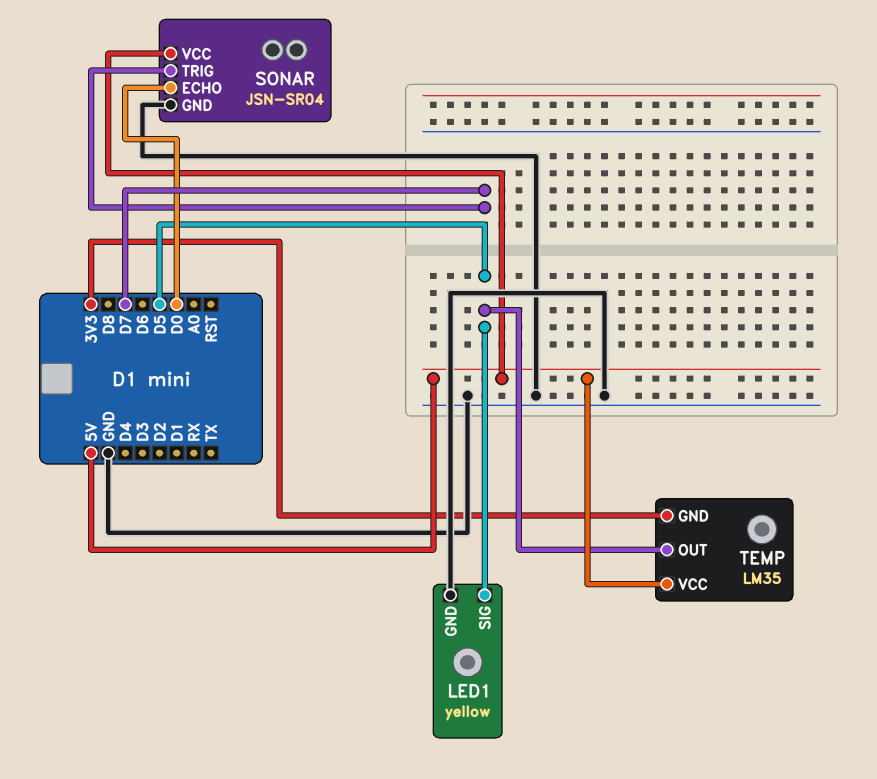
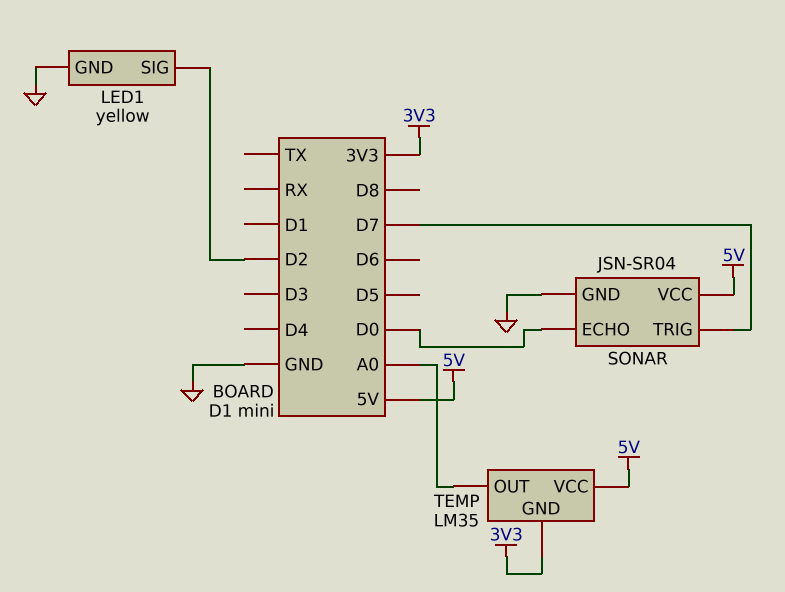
LED1 pin SIG: D5 -> D2
TEMP pin OUT: D5 -> A0

